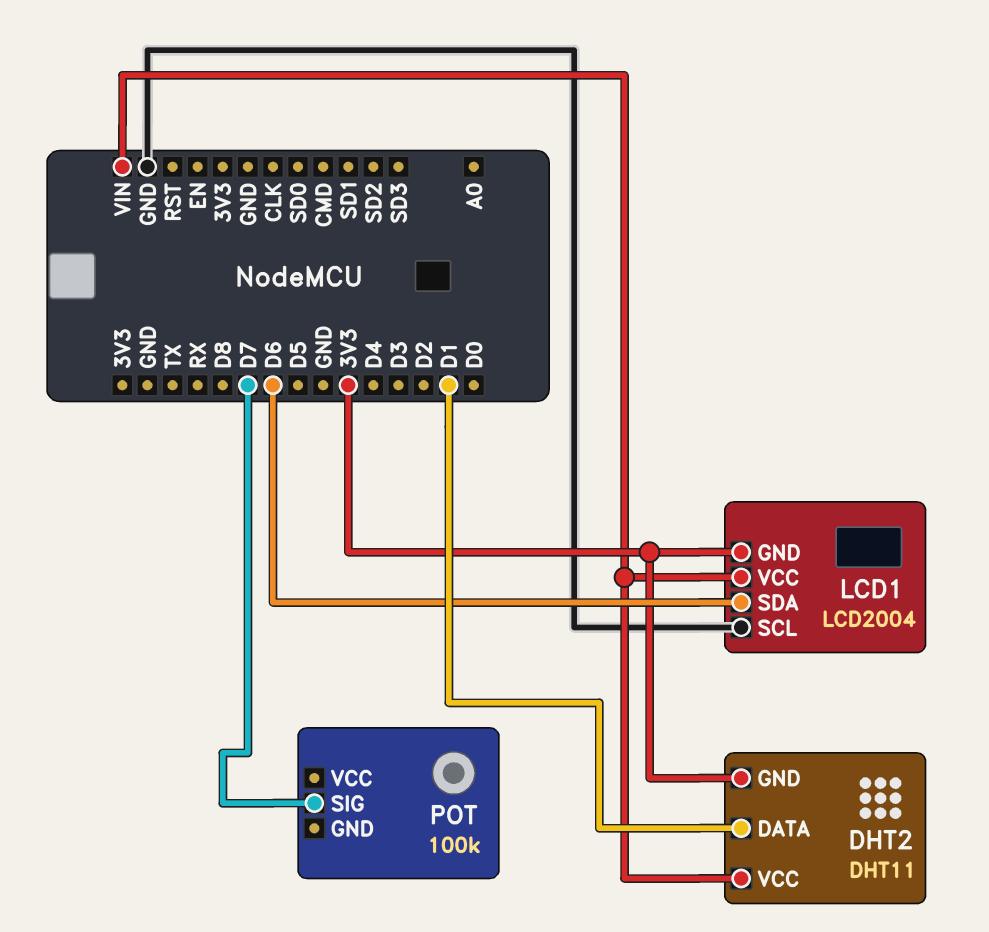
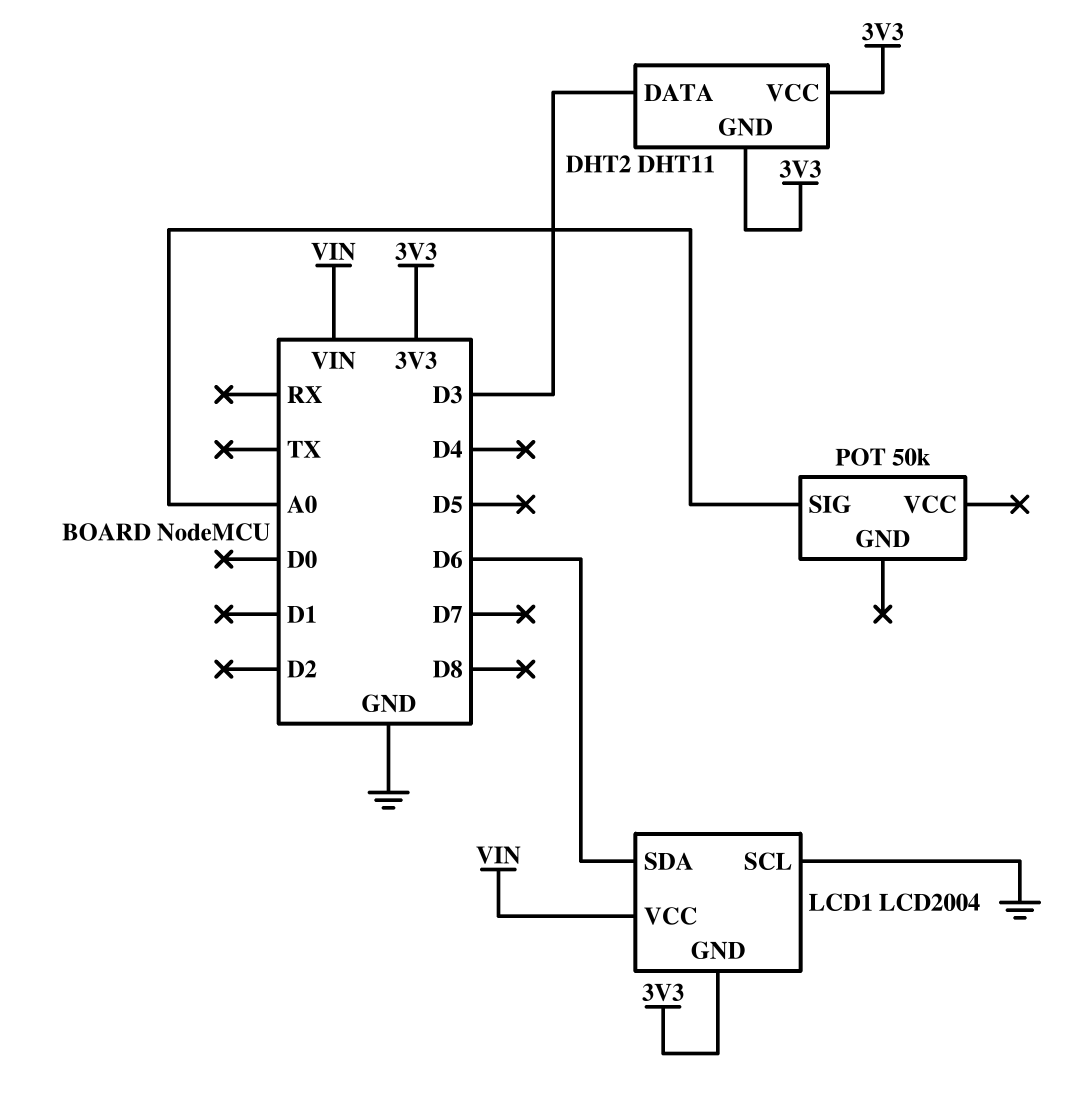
DHT2 pin DATA: D1 -> D3
DHT2 pin VCC: VIN -> 3V3
POT: 100k -> 50k
POT pin SIG: D7 -> A0

